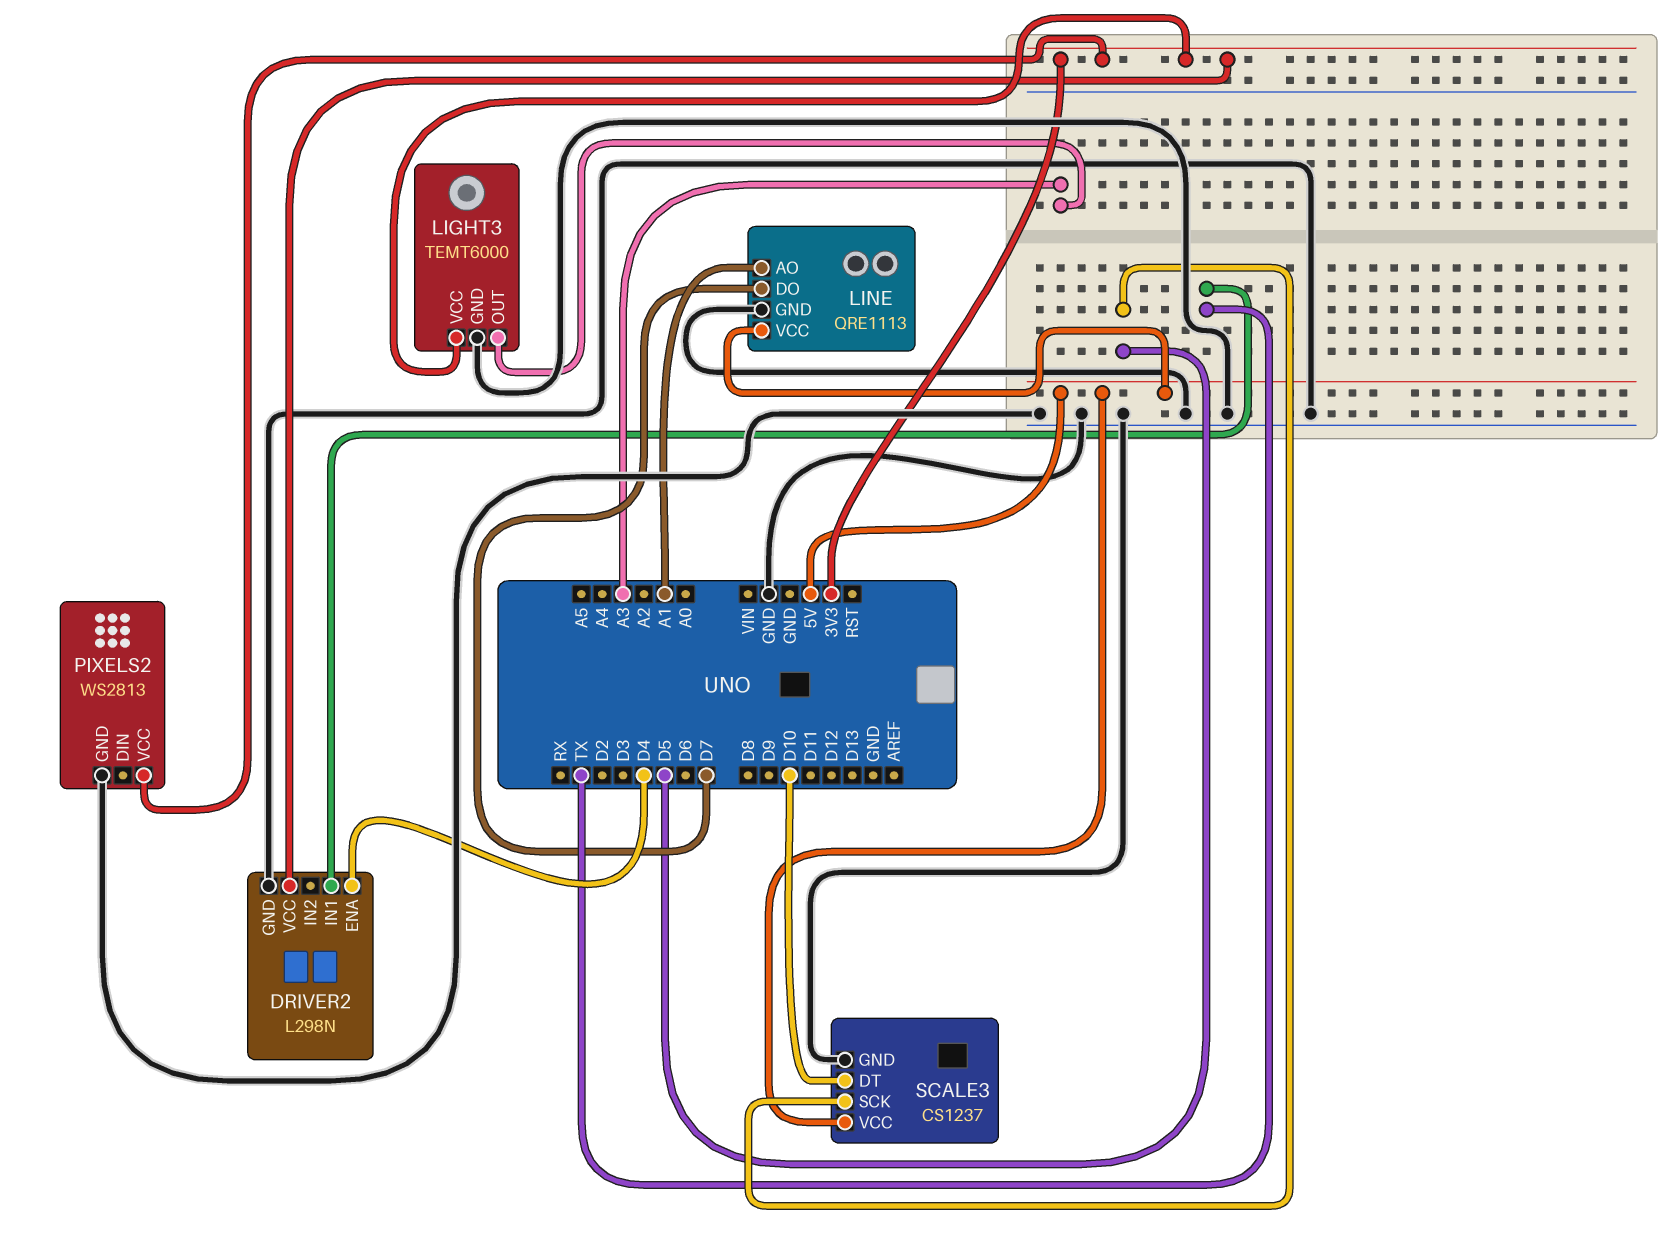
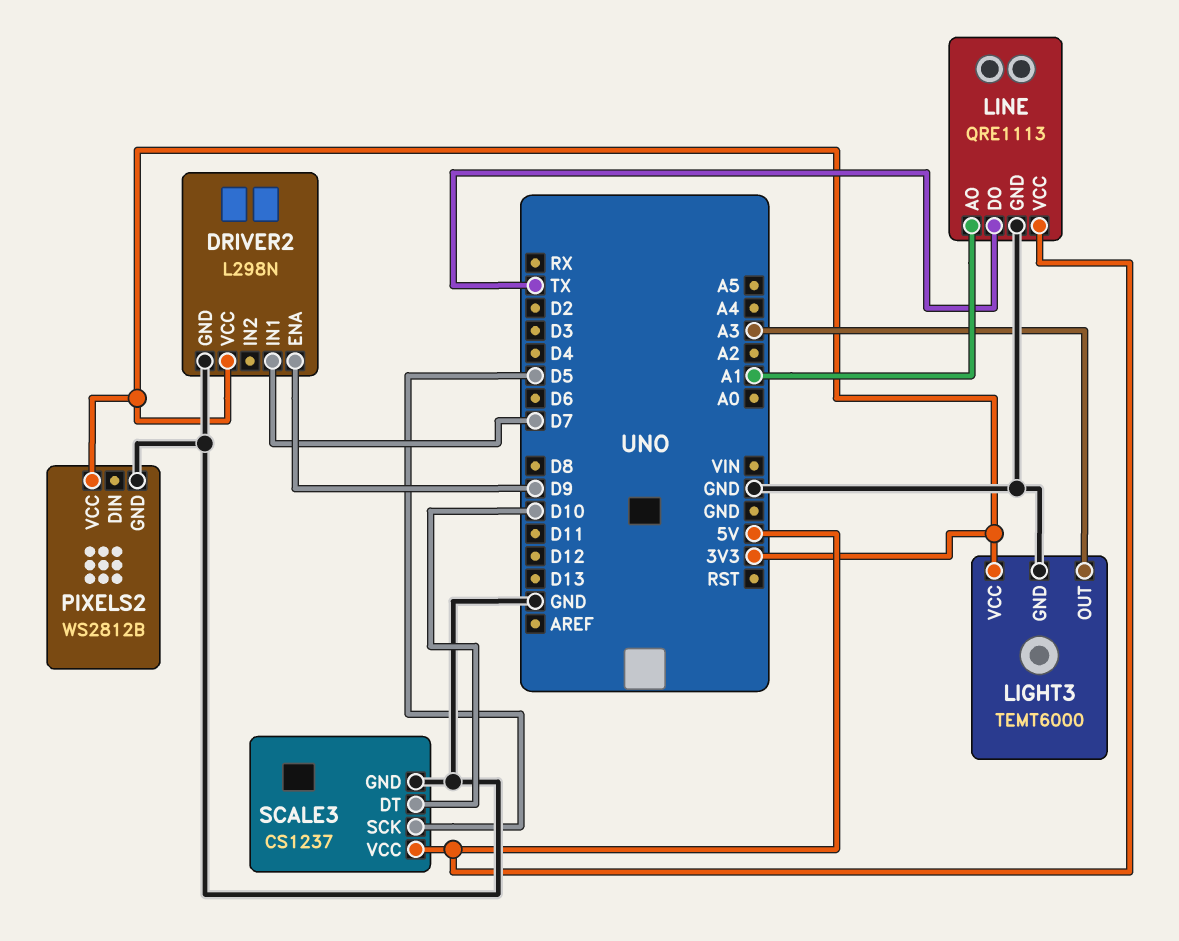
DRIVER2 pin ENA: D4 -> D9
DRIVER2 pin IN1: TX -> D7
LINE pin DO: D7 -> TX
PIXELS2: WS2813 -> WS2812B

